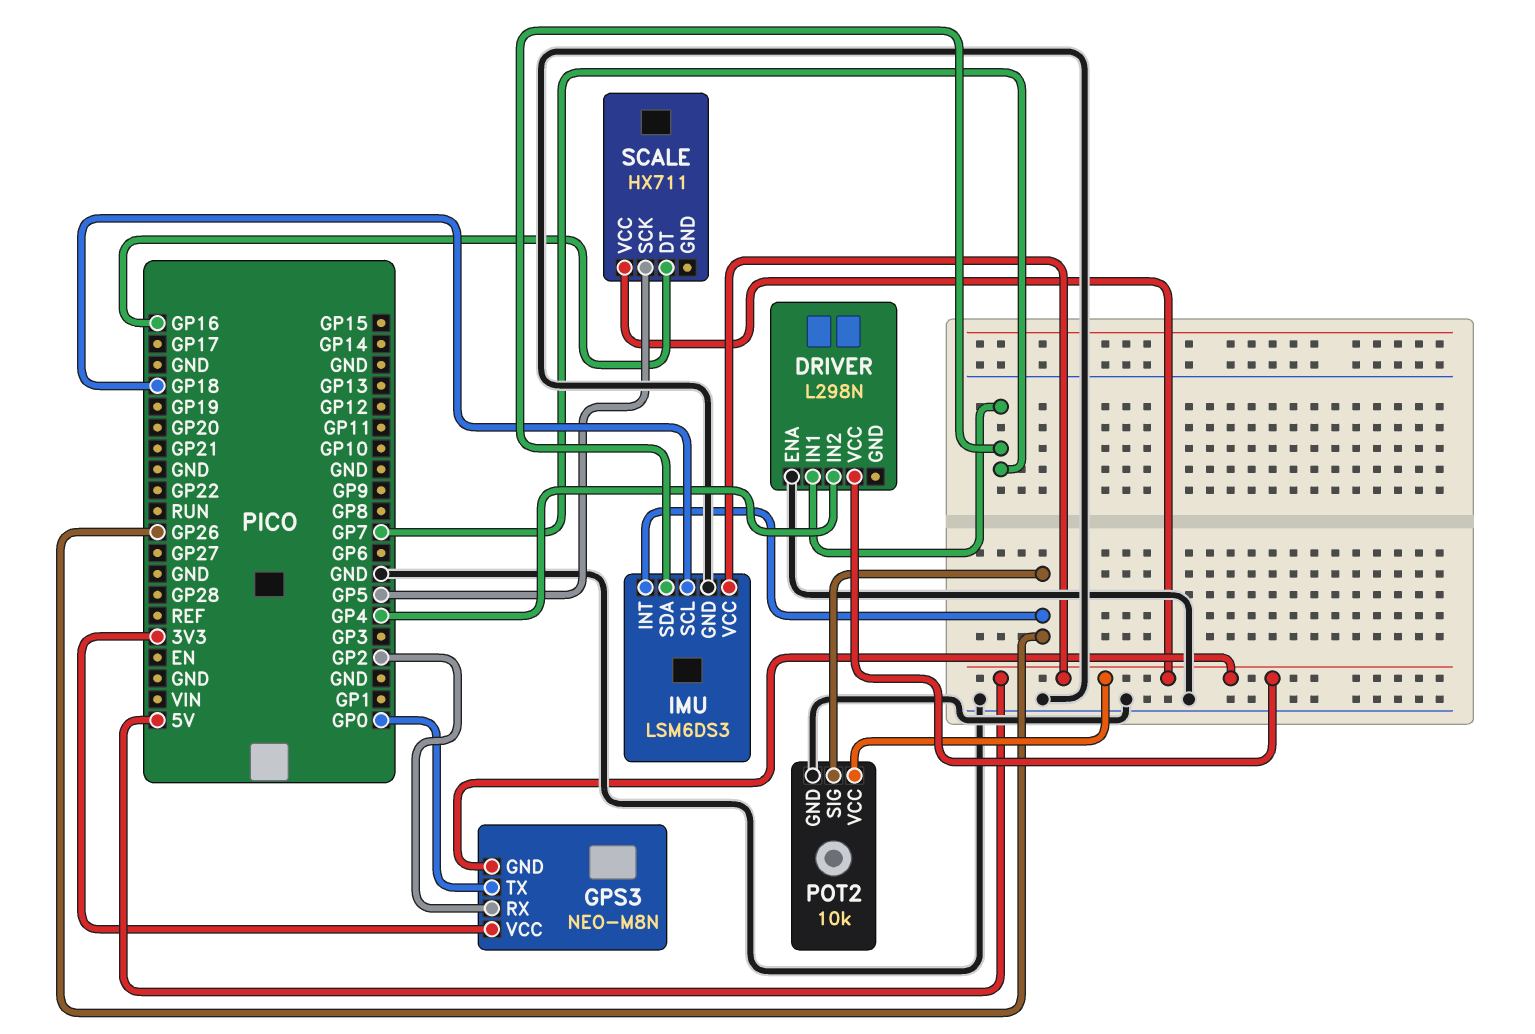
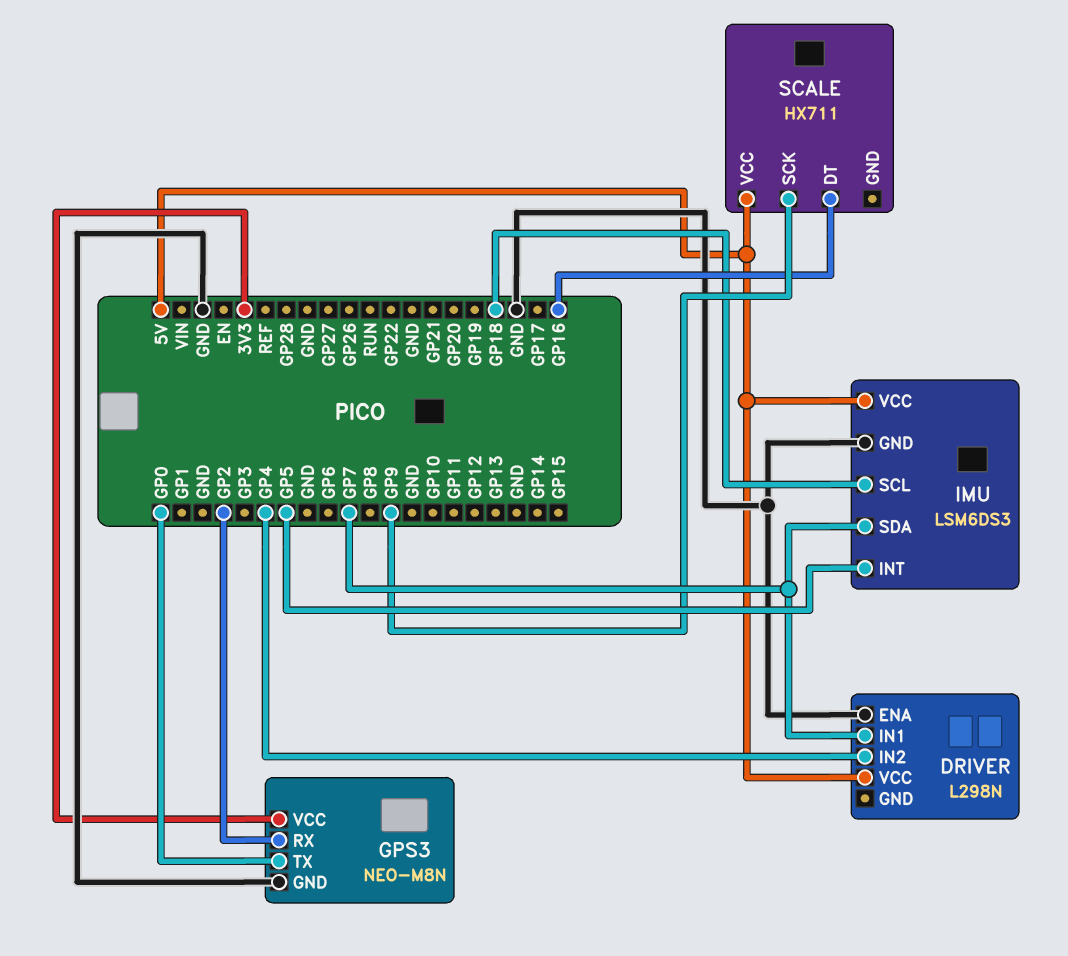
GPS3 pin GND: 5V -> GND
IMU pin INT: GP26 -> GP5
POT2: 10k -> none
POT2 pin GND: GND -> none
POT2 pin SIG: GP26 -> none
POT2 pin VCC: 5V -> none
SCALE pin SCK: GP5 -> GP9

